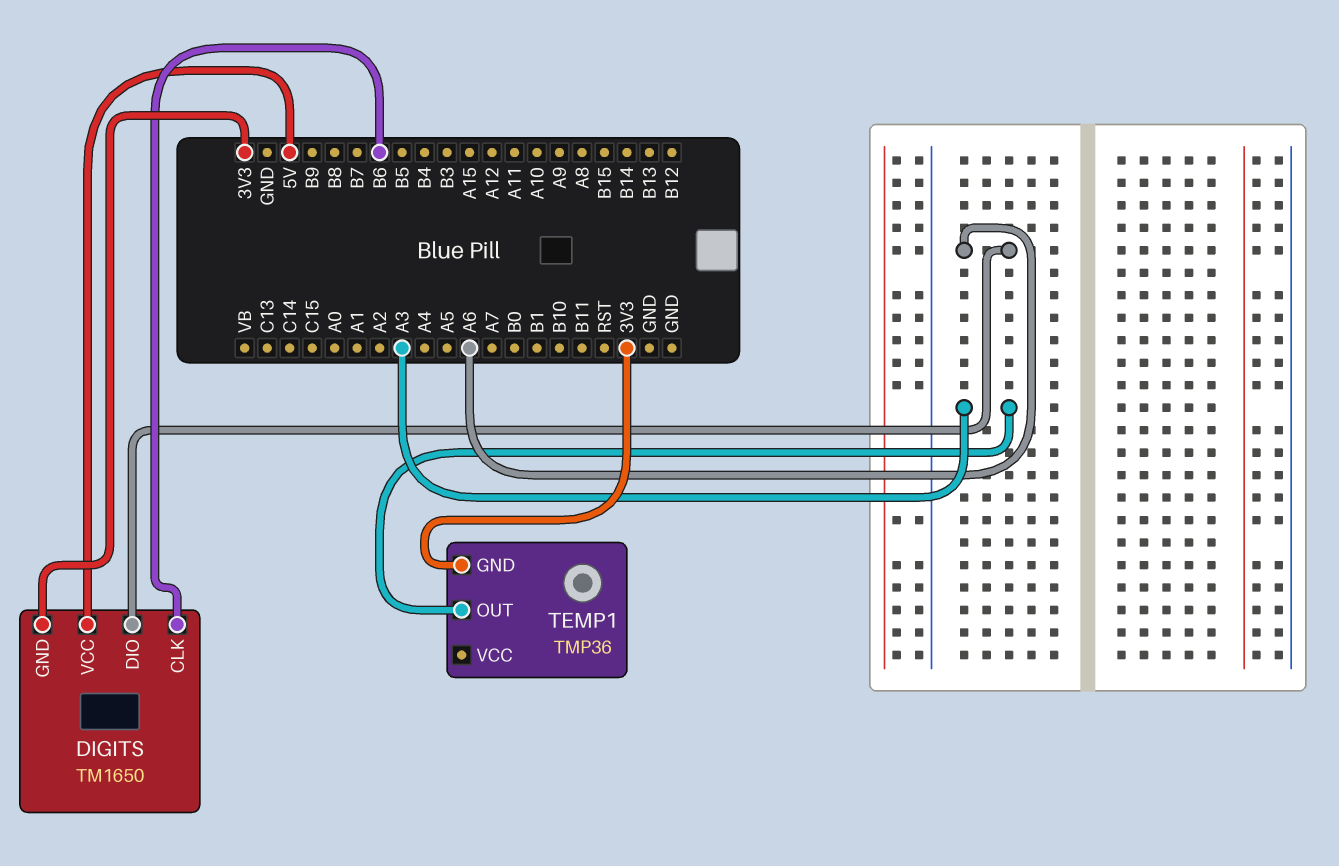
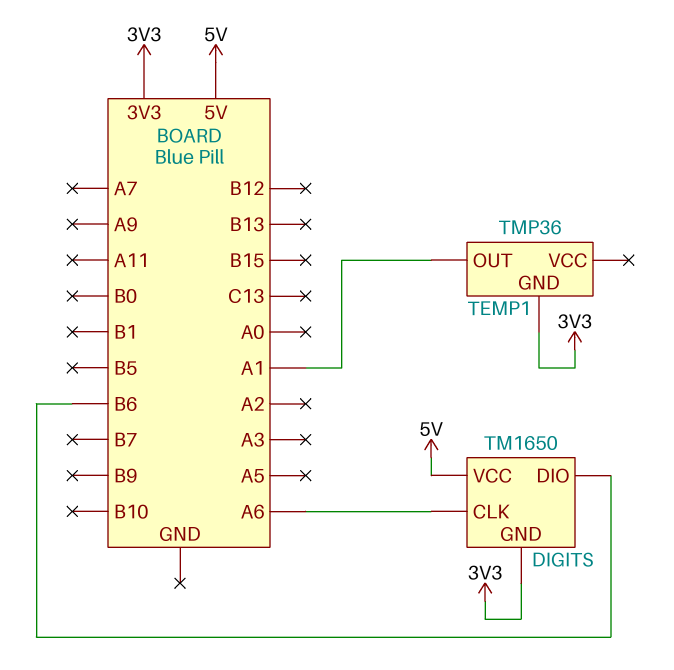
DIGITS pin CLK: B6 -> A6
DIGITS pin DIO: A6 -> B6
TEMP1 pin OUT: A3 -> A1

